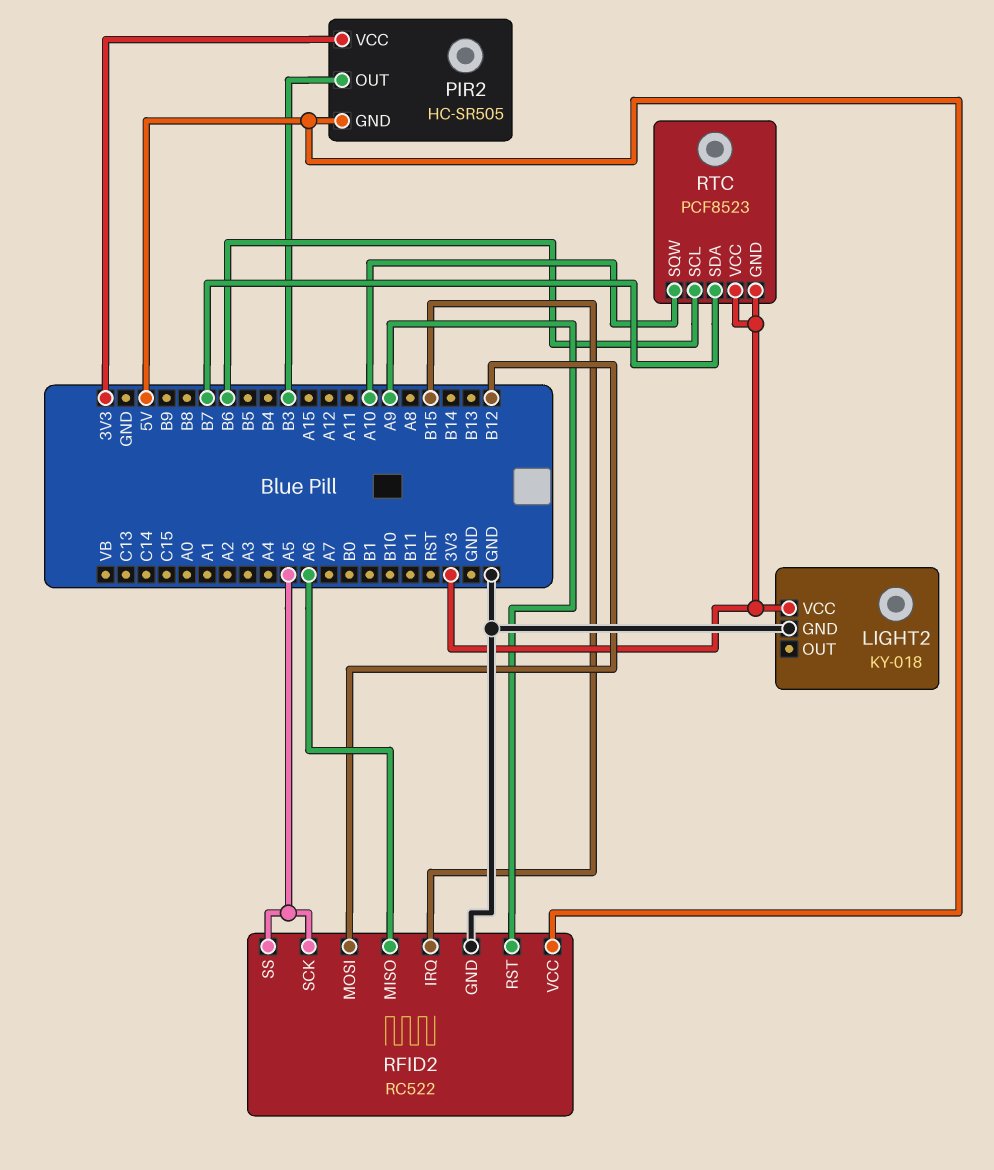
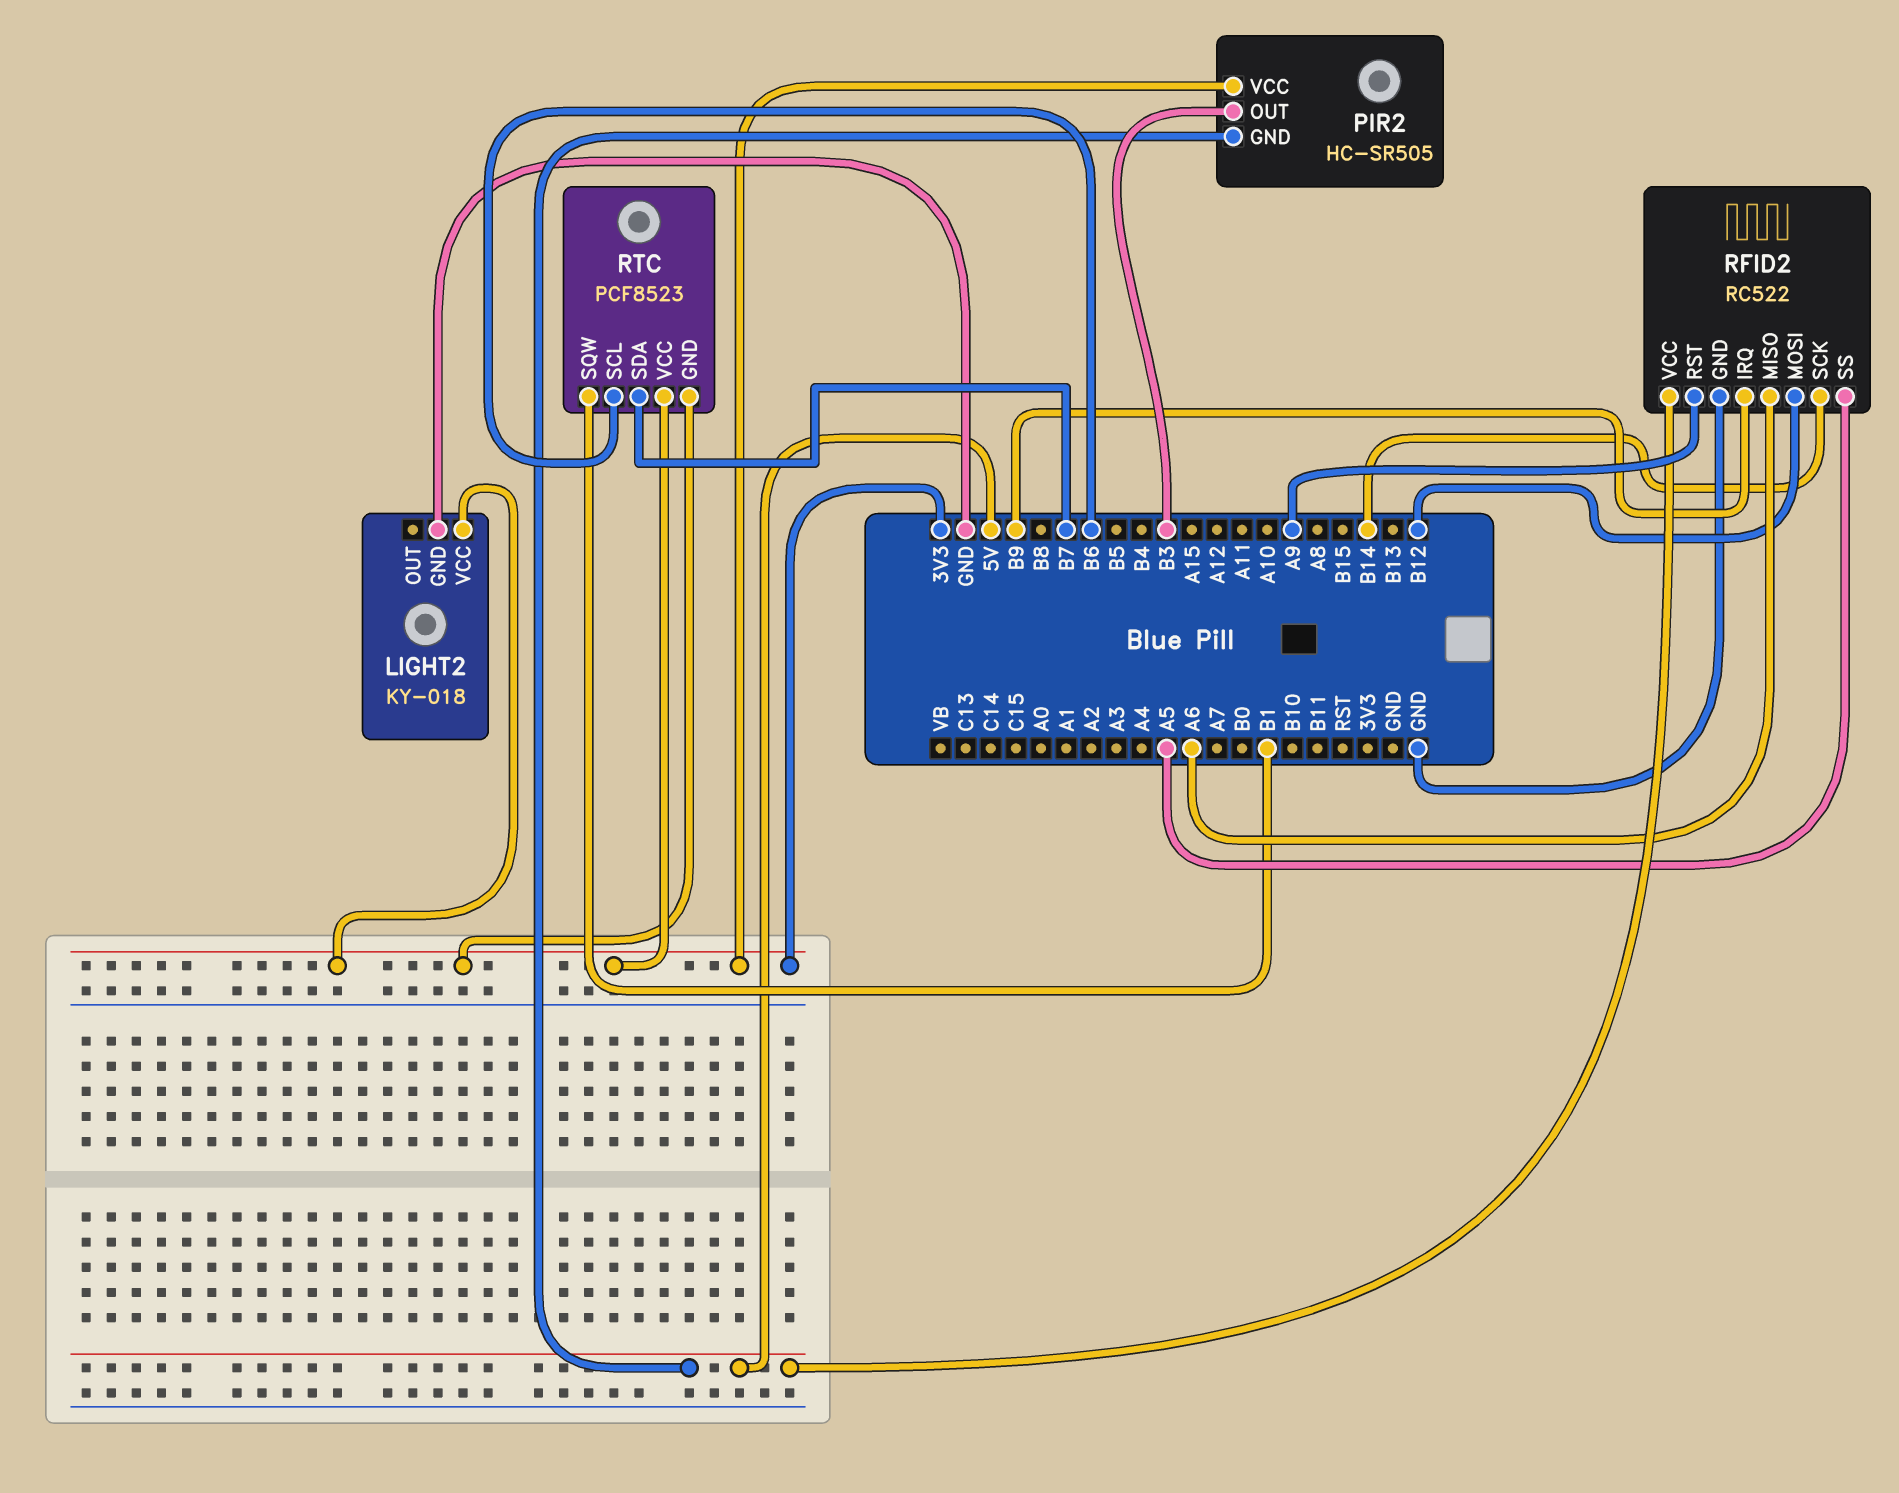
RFID2 pin IRQ: B15 -> B9
RFID2 pin SCK: A5 -> B14
RTC pin SQW: A10 -> B1

